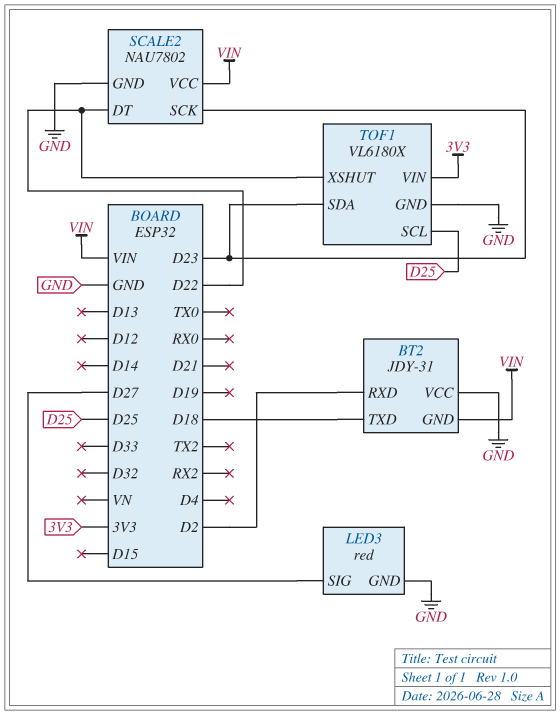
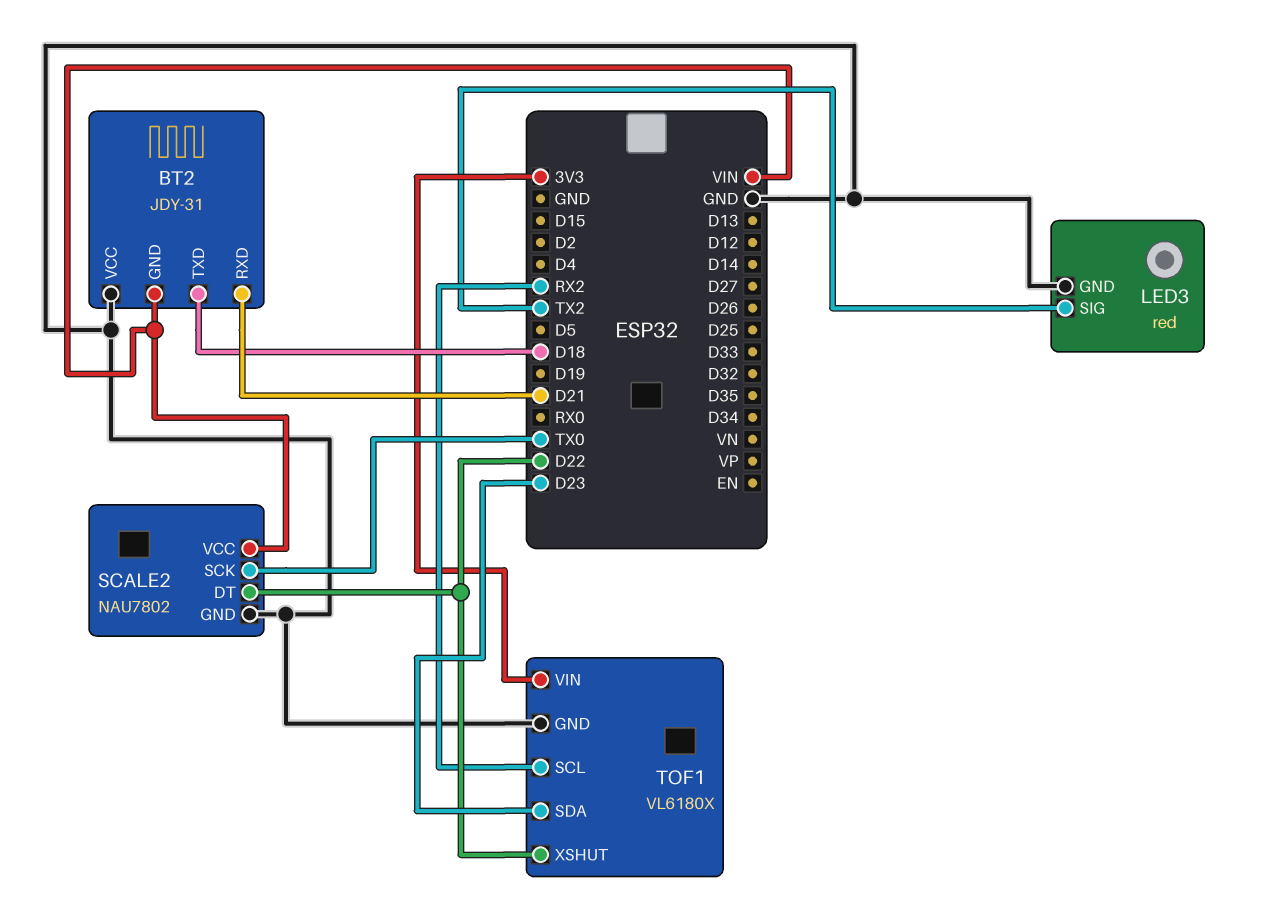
BT2 pin RXD: D2 -> D21
LED3 pin SIG: D27 -> TX2
SCALE2 pin SCK: D23 -> TX0
TOF1 pin SCL: D25 -> RX2

